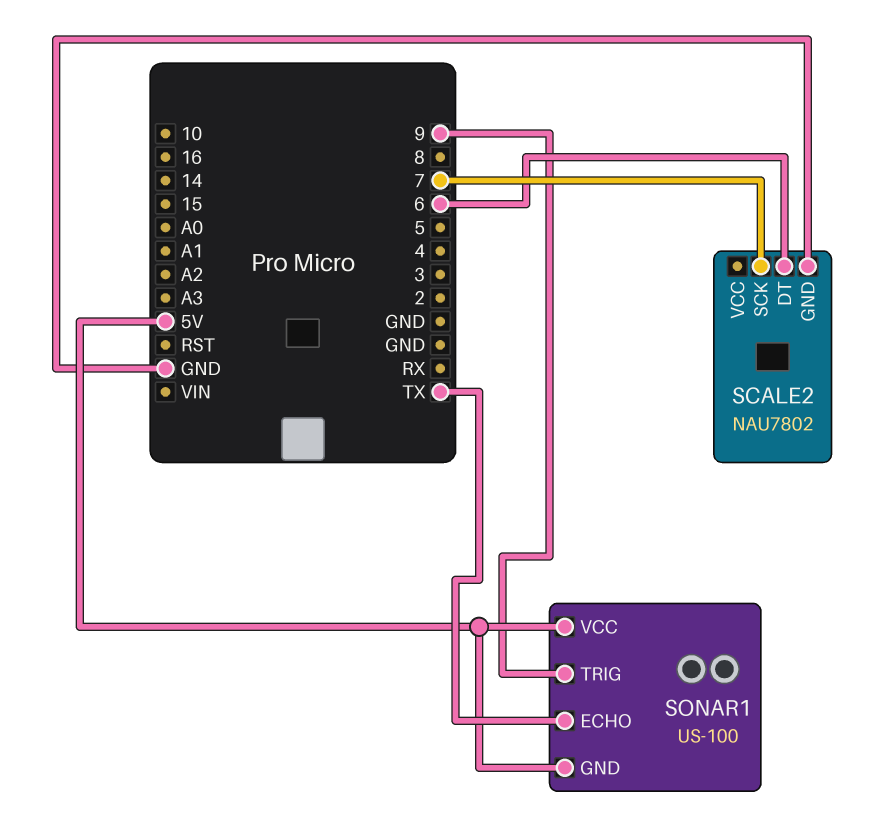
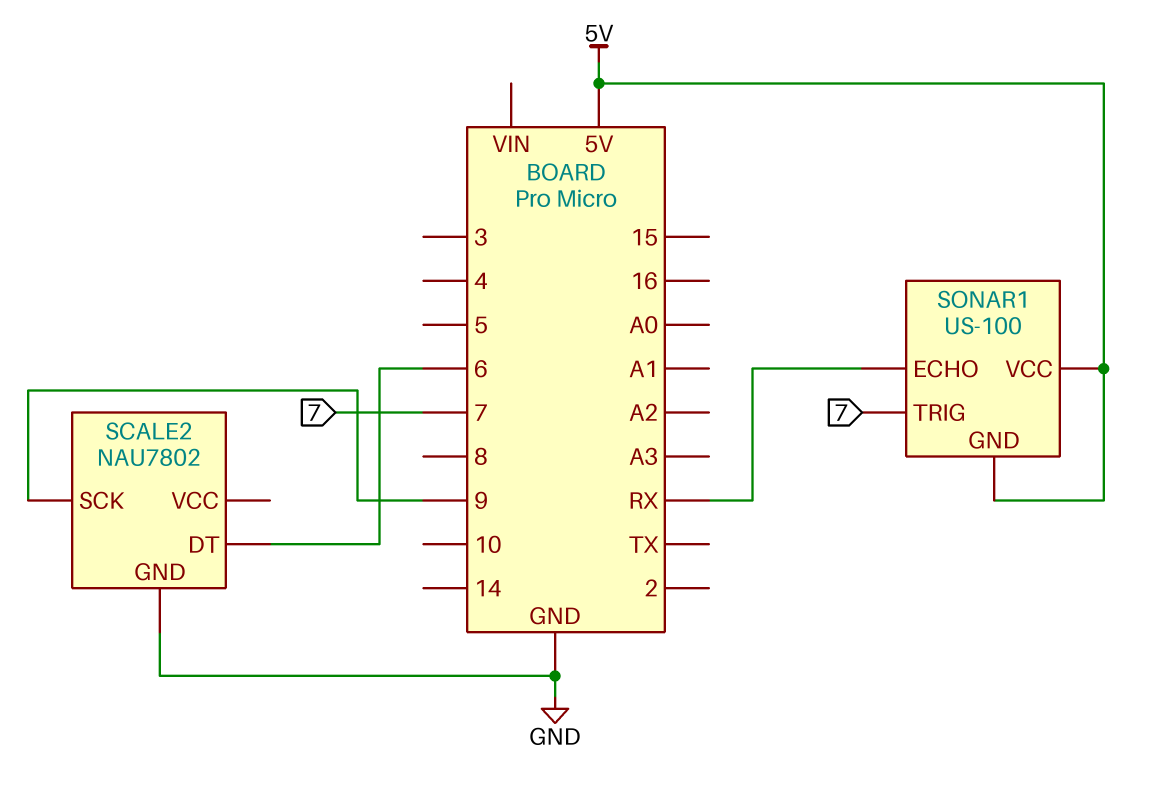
SCALE2 pin SCK: 7 -> 9
SONAR1 pin ECHO: TX -> RX
SONAR1 pin TRIG: 9 -> 7

